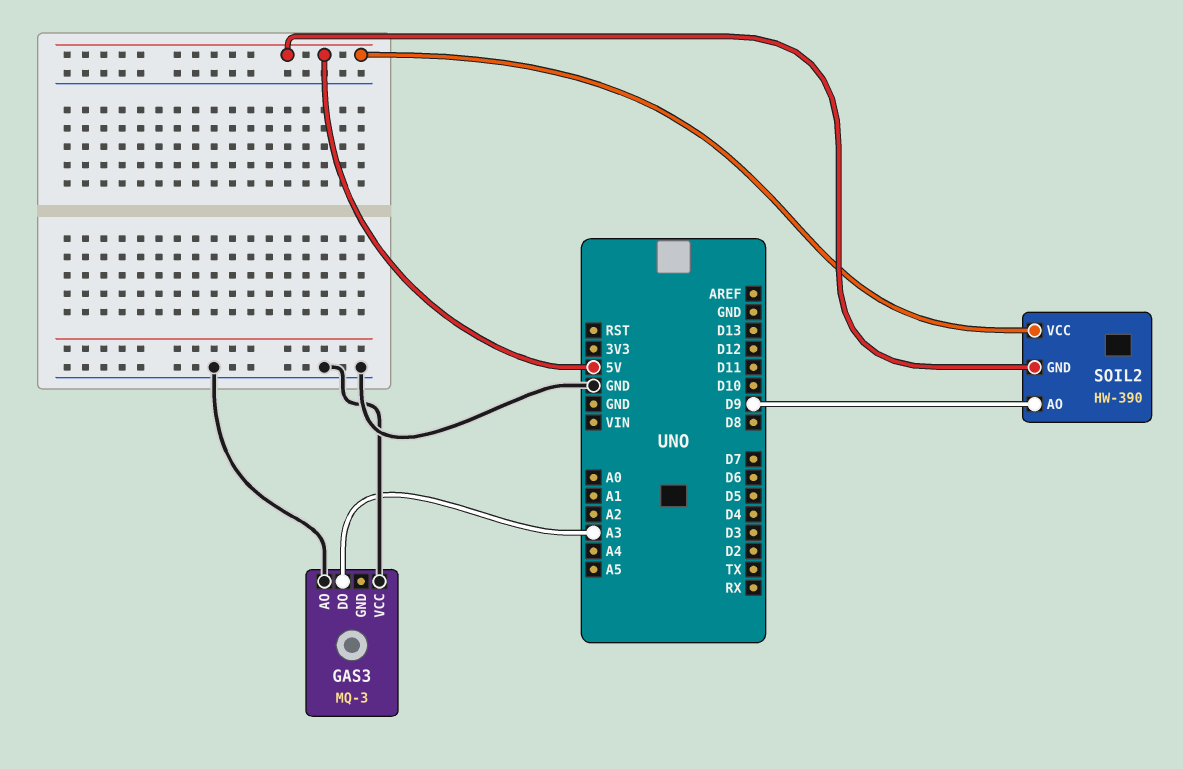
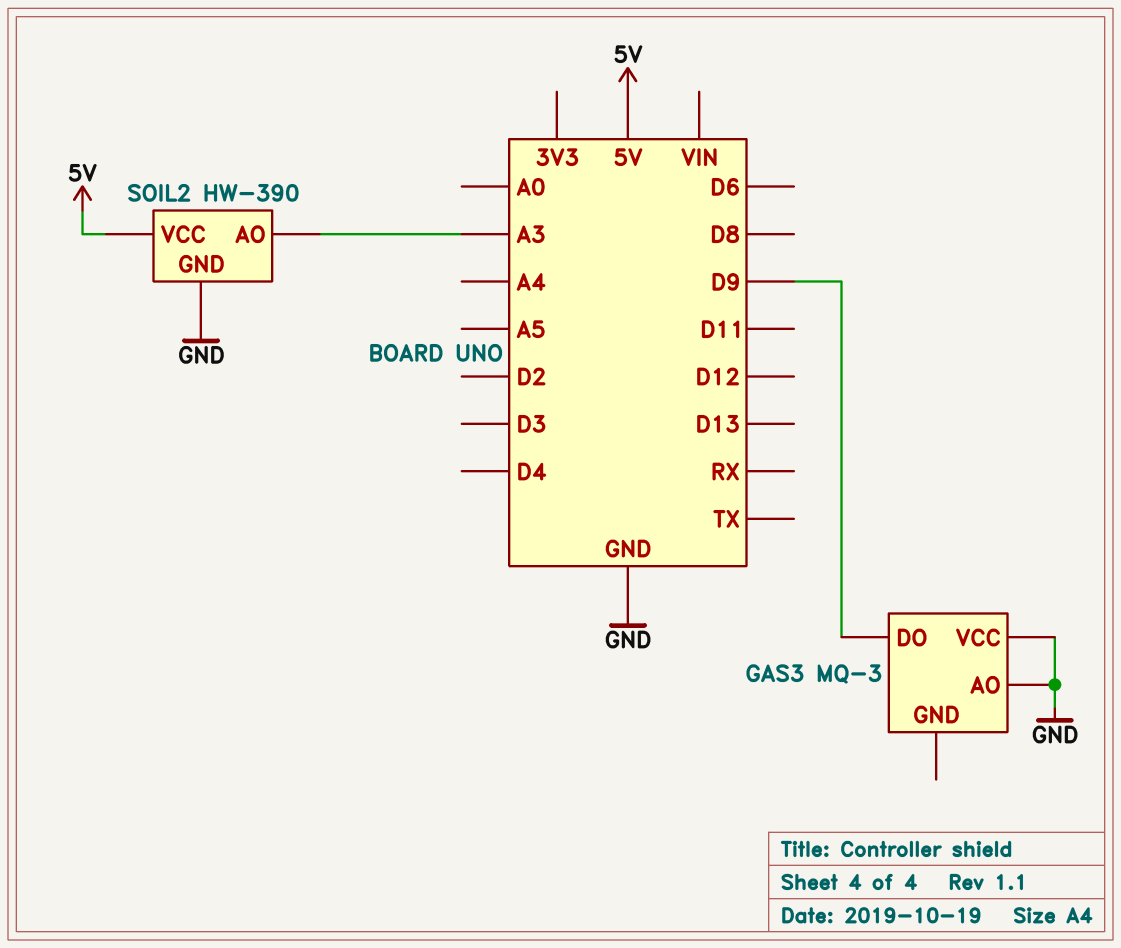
GAS3 pin DO: A3 -> D9
SOIL2 pin AO: D9 -> A3
SOIL2 pin GND: 5V -> GND

